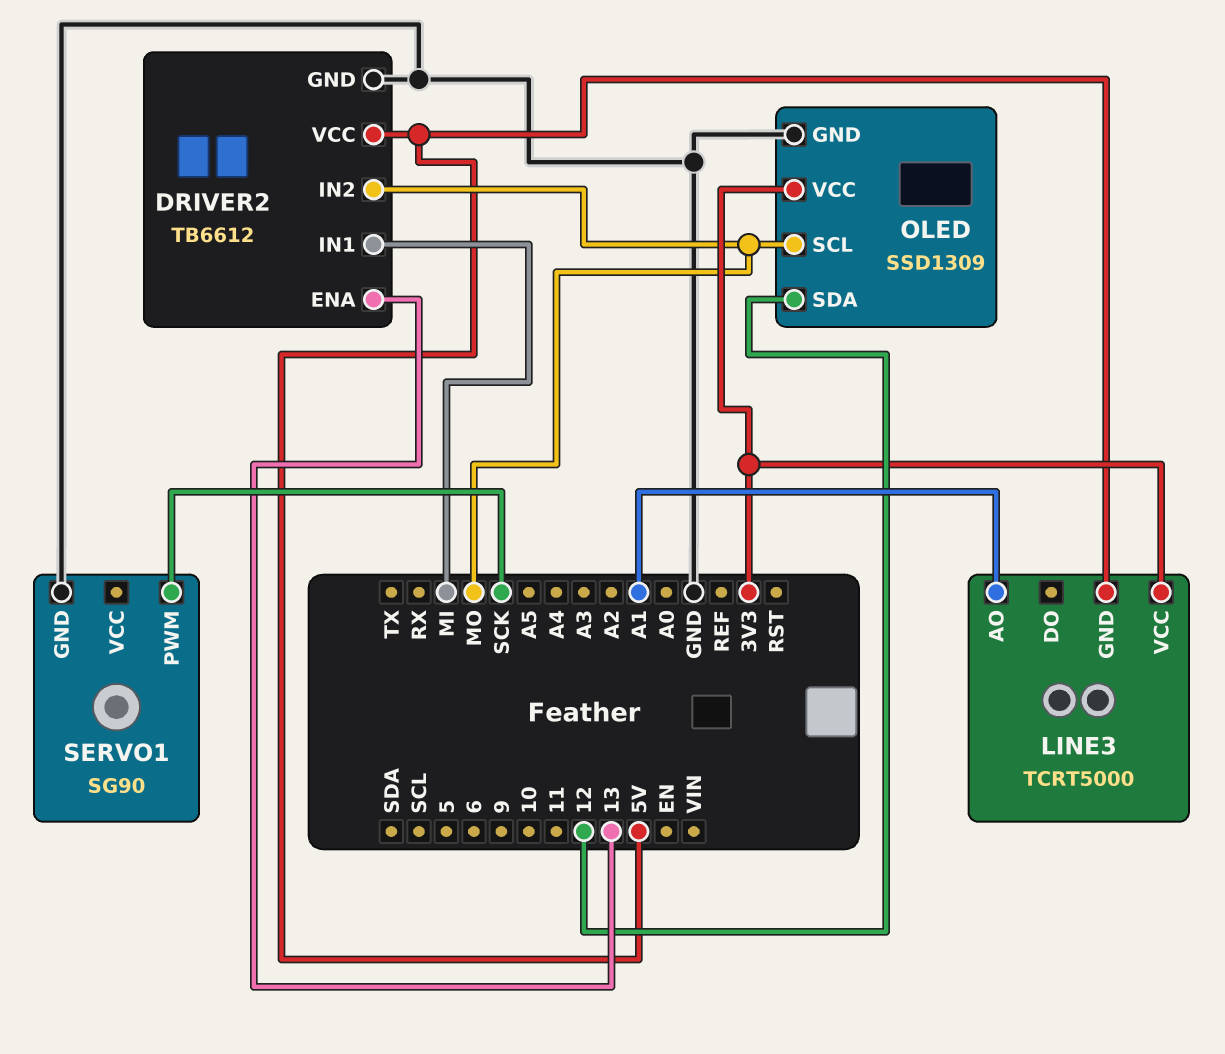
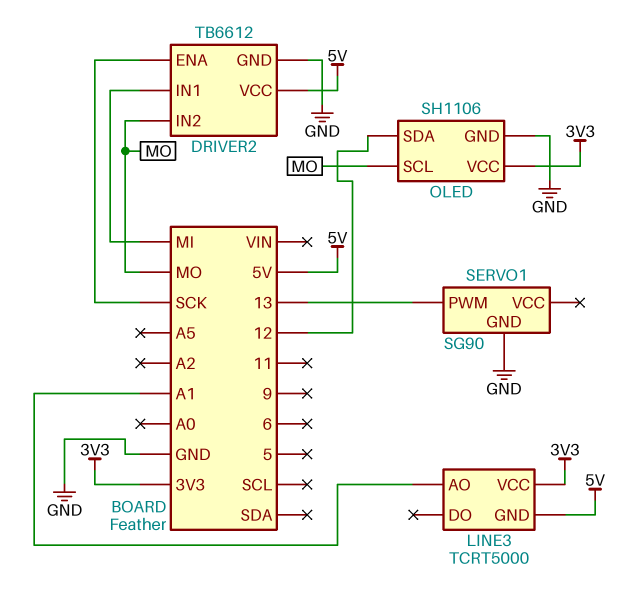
DRIVER2 pin ENA: 13 -> SCK
OLED: SSD1309 -> SH1106
SERVO1 pin PWM: SCK -> 13

